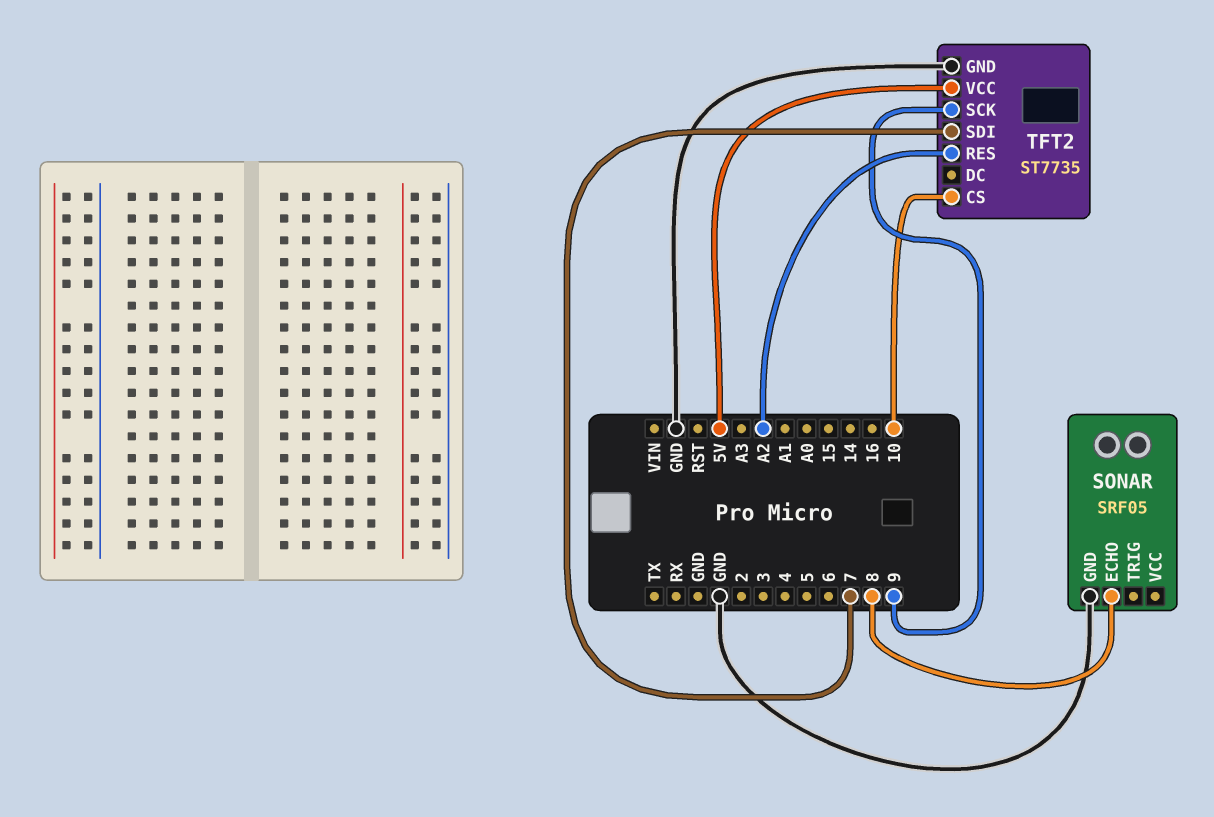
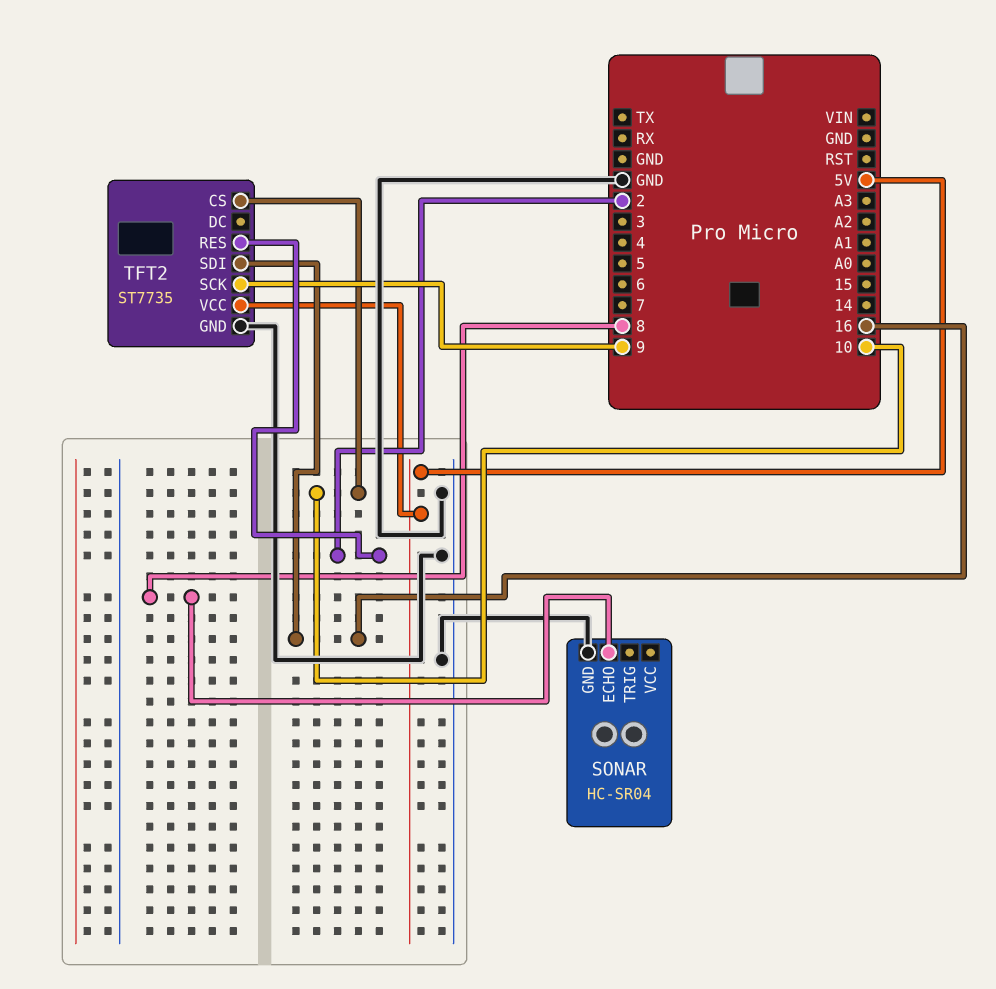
SONAR: SRF05 -> HC-SR04
TFT2 pin RES: A2 -> 2
TFT2 pin SDI: 7 -> 16

